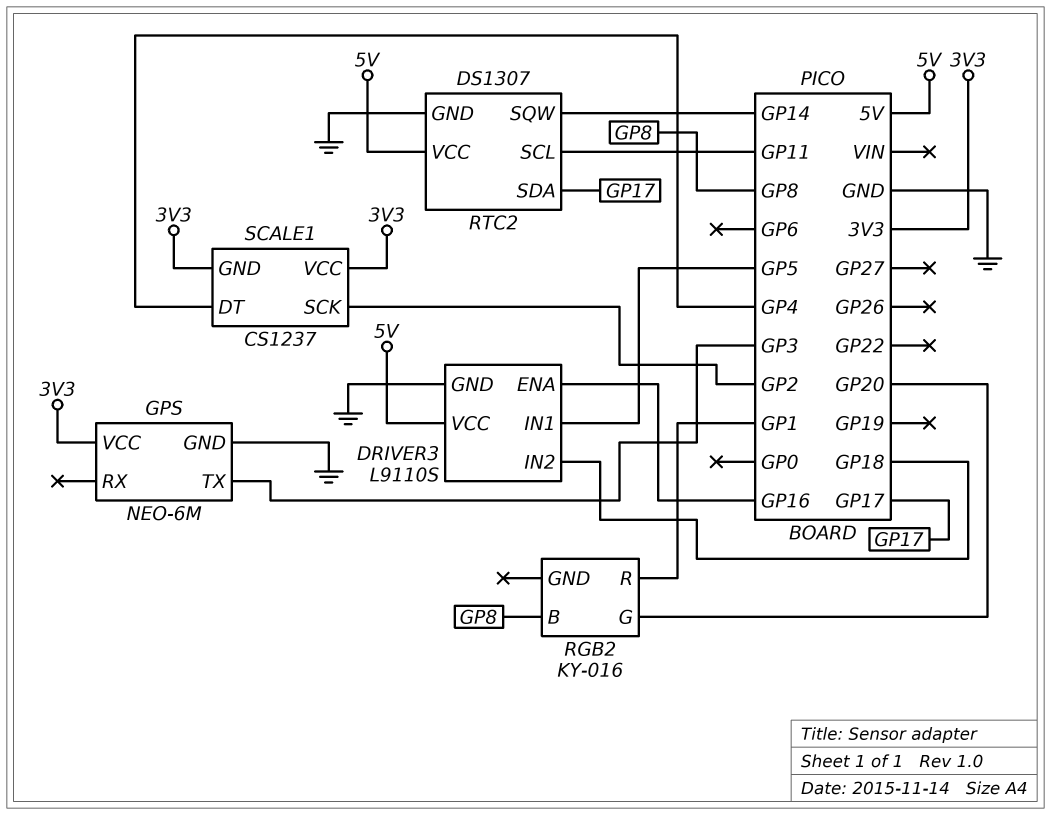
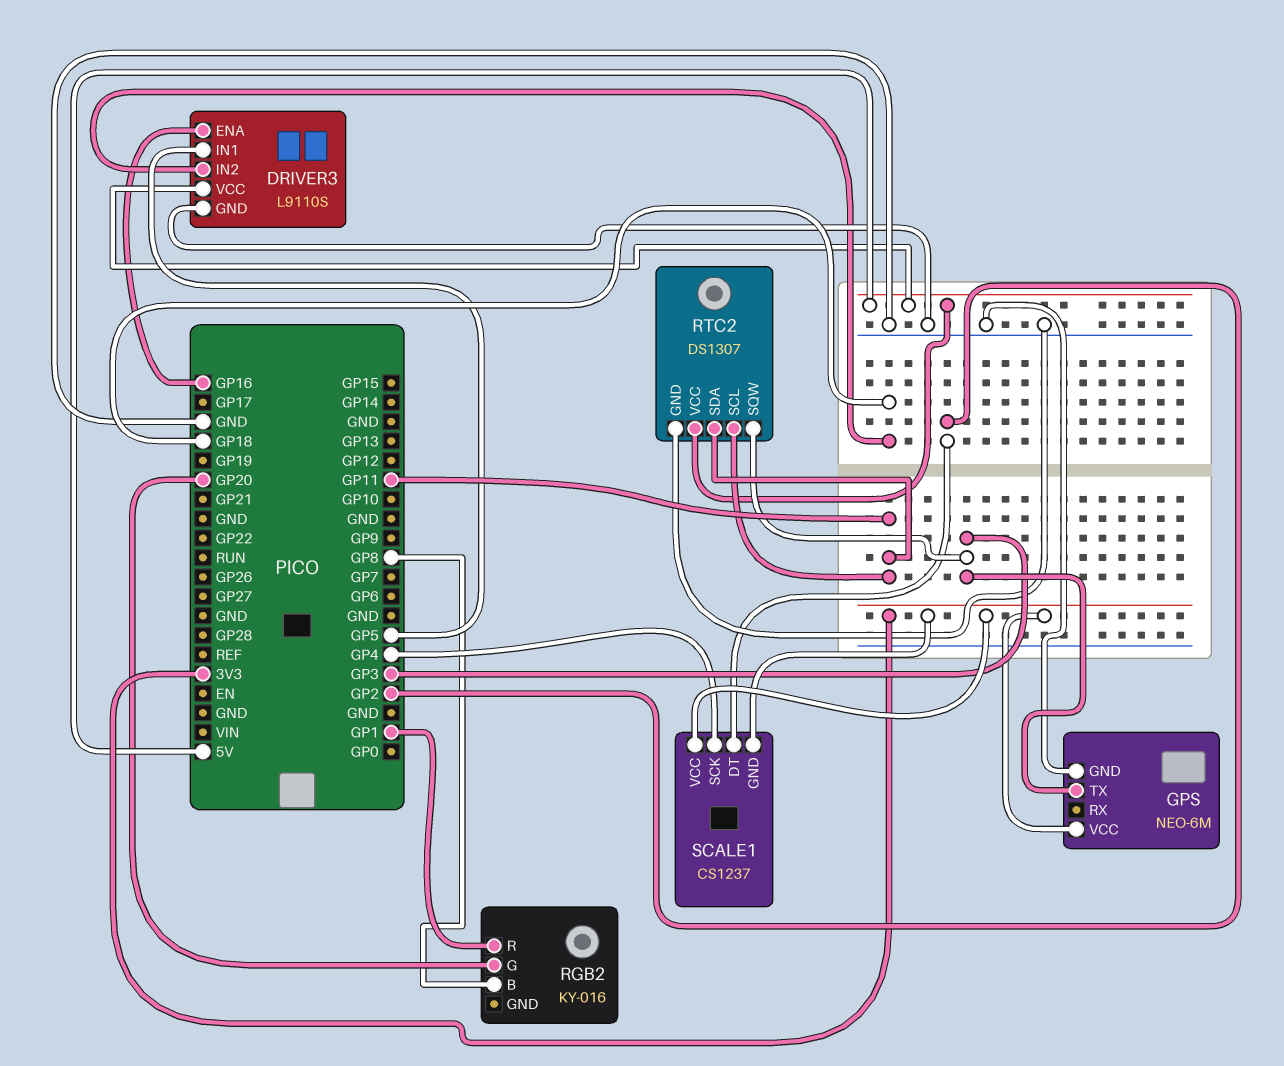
RTC2 pin SDA: GP17 -> GP11
RTC2 pin SQW: GP14 -> GP3
SCALE1 pin DT: GP4 -> GP2
SCALE1 pin SCK: GP2 -> GP4

